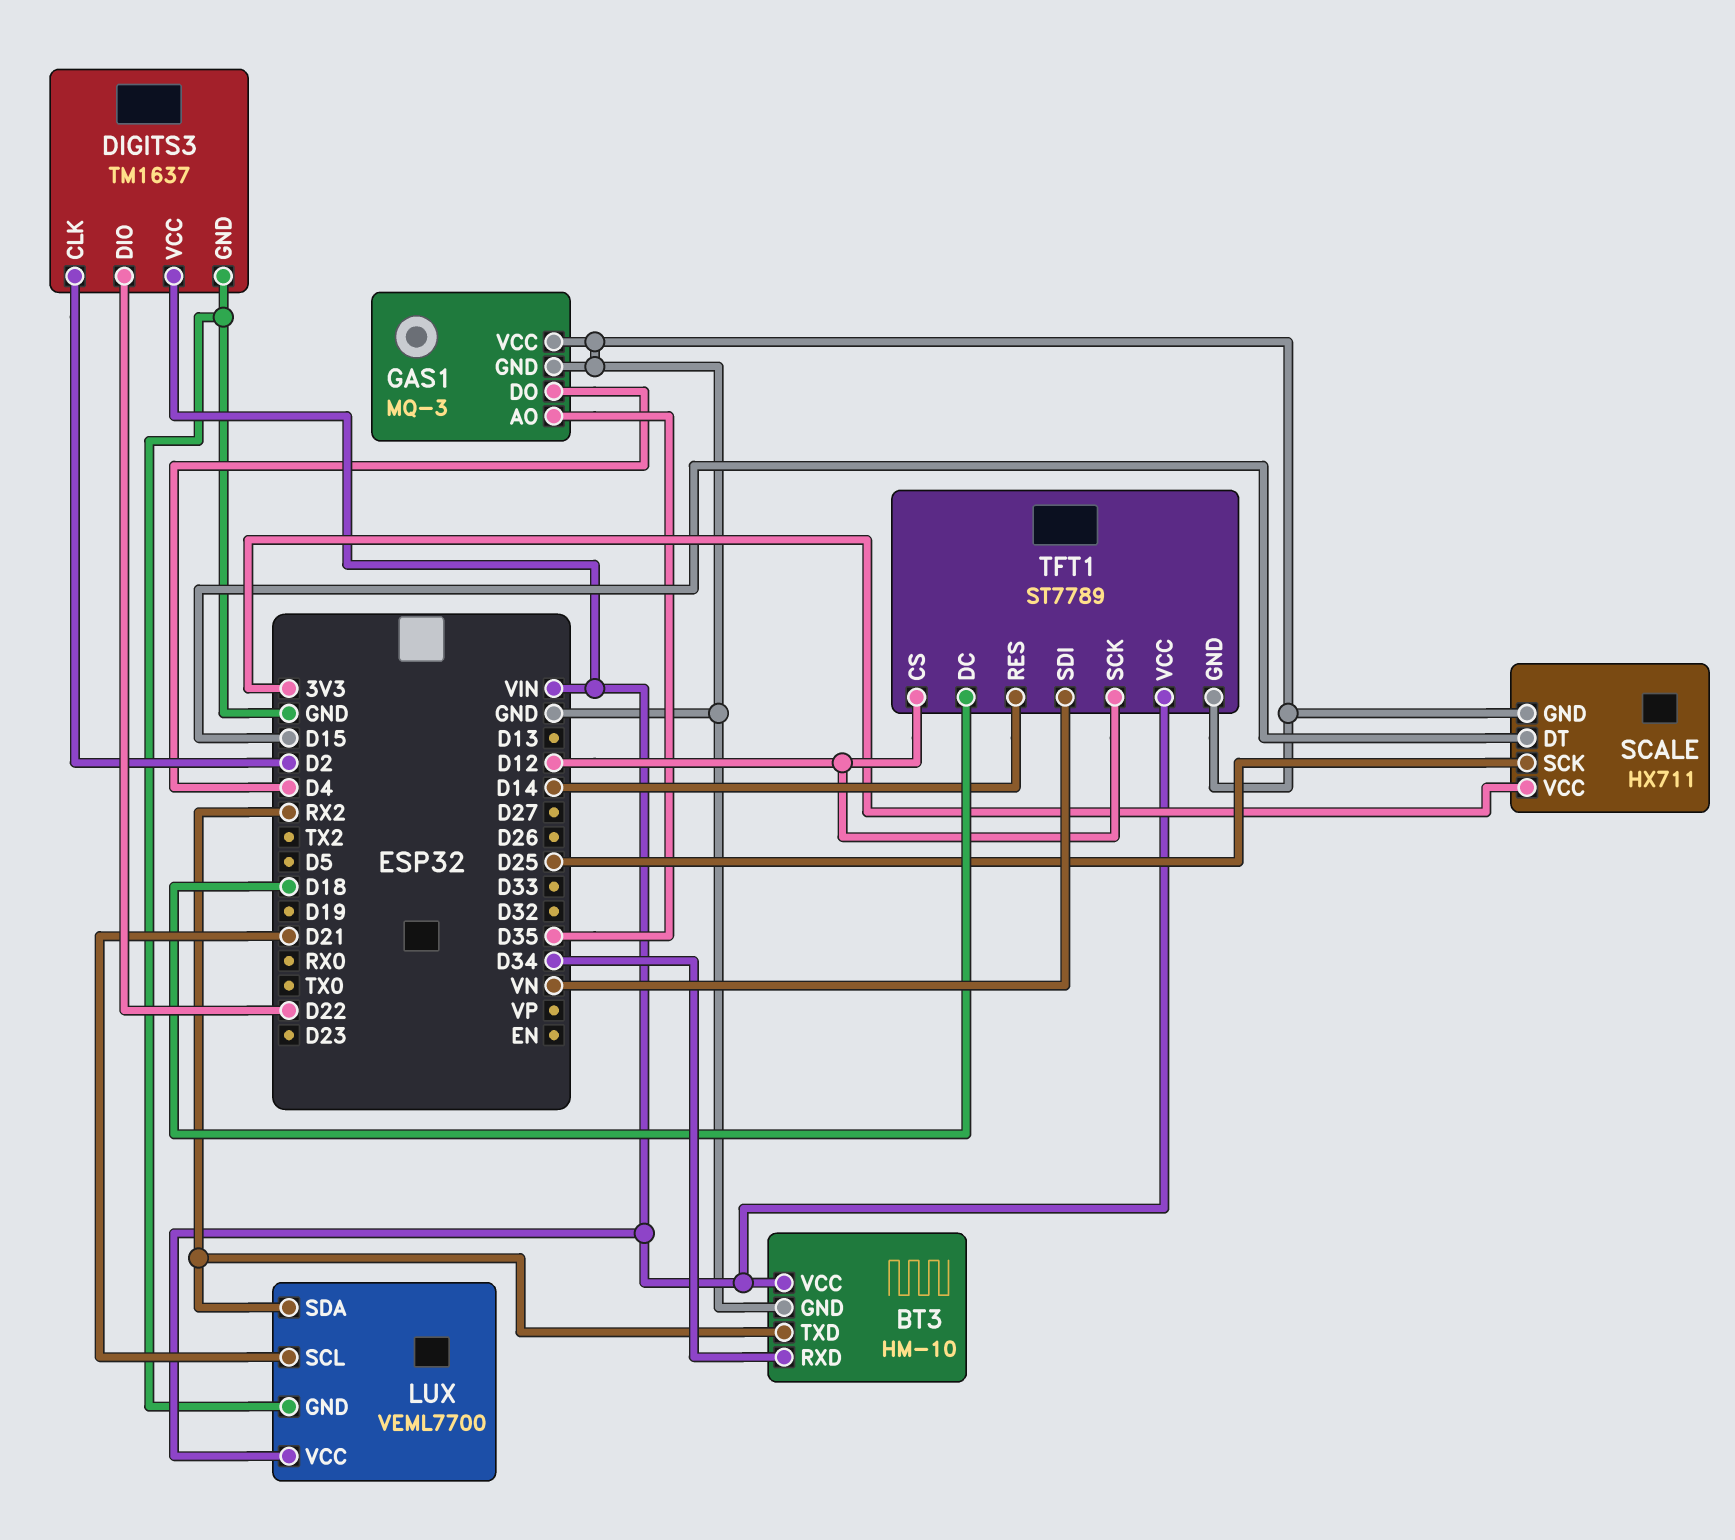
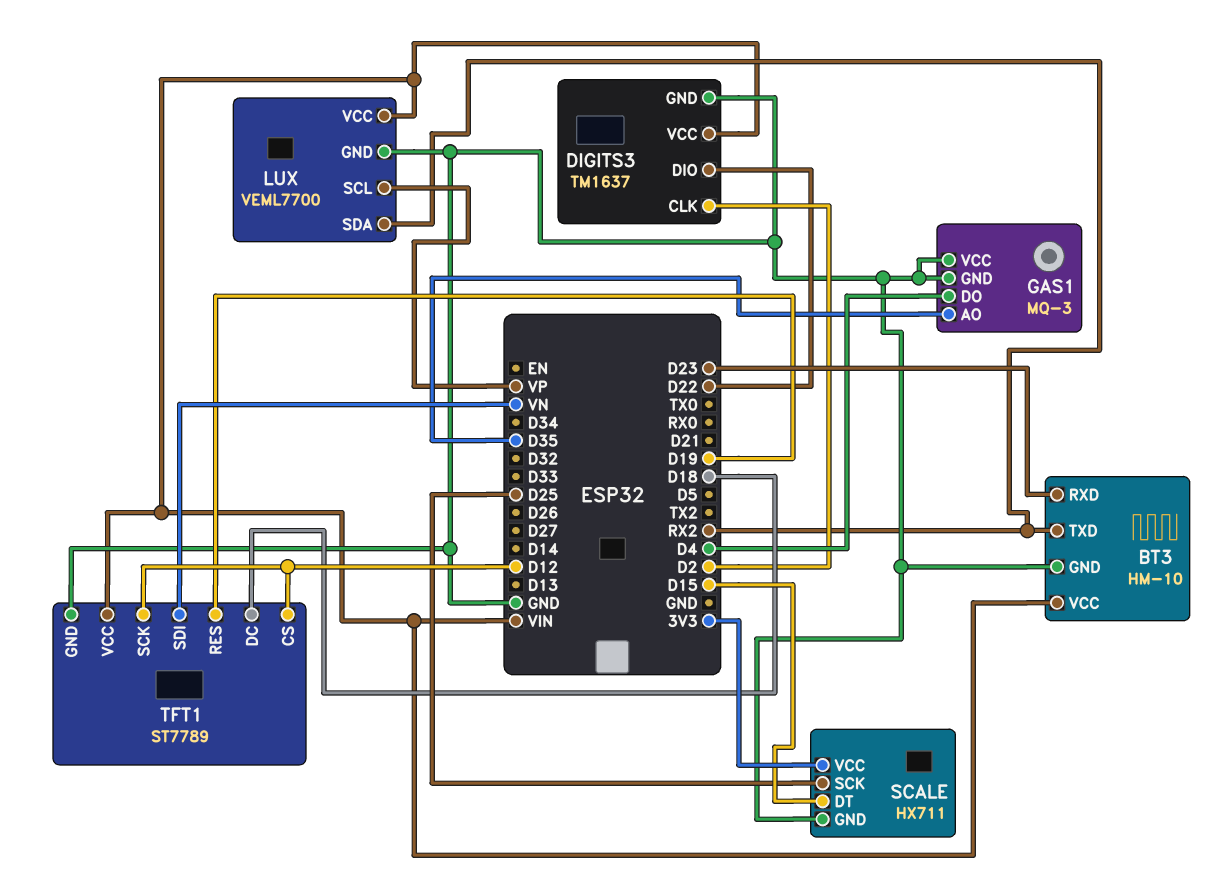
BT3 pin RXD: D34 -> D23
LUX pin SCL: D21 -> VP
TFT1 pin RES: D14 -> D19

